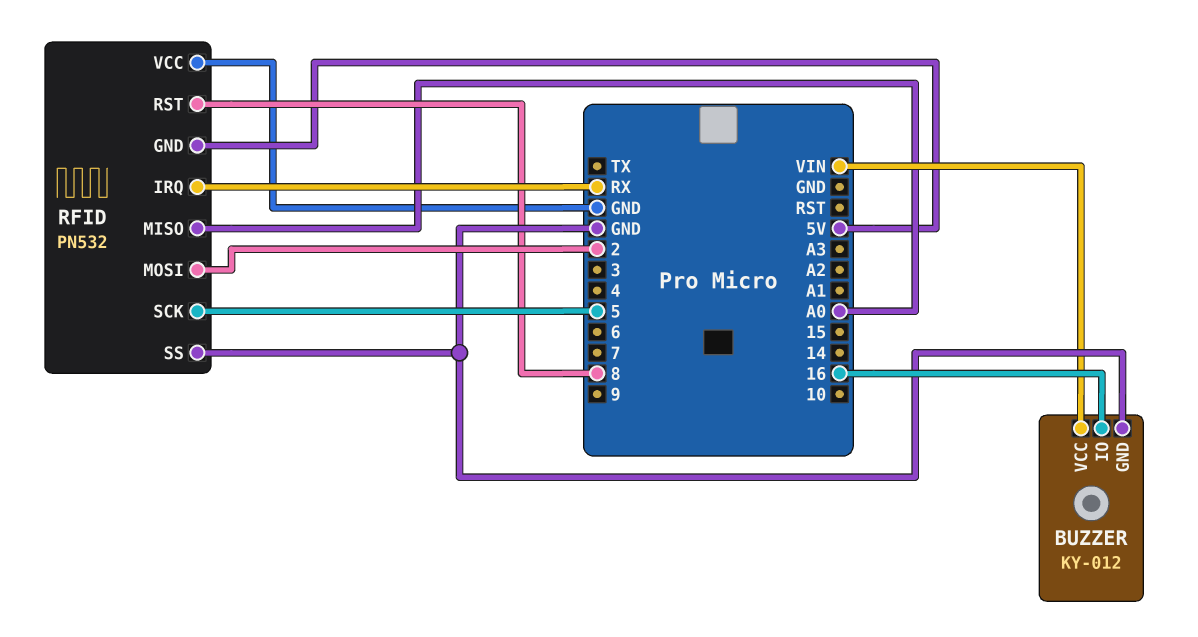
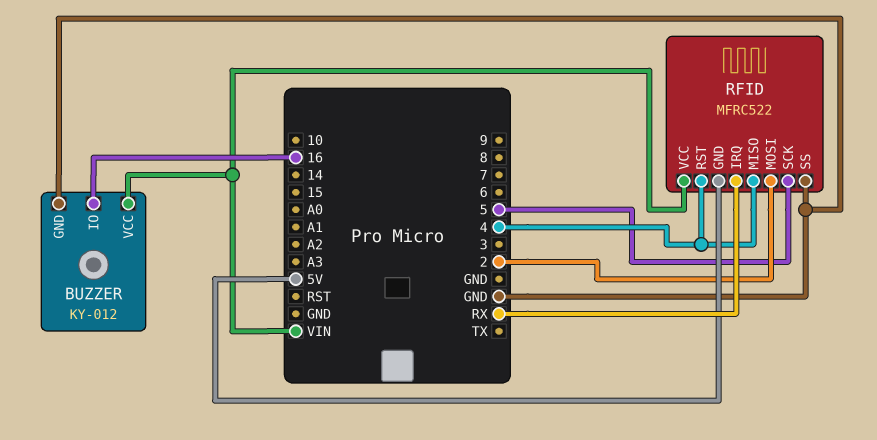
RFID: PN532 -> MFRC522
RFID pin MISO: A0 -> 4
RFID pin RST: 8 -> 4
RFID pin VCC: GND -> VIN

